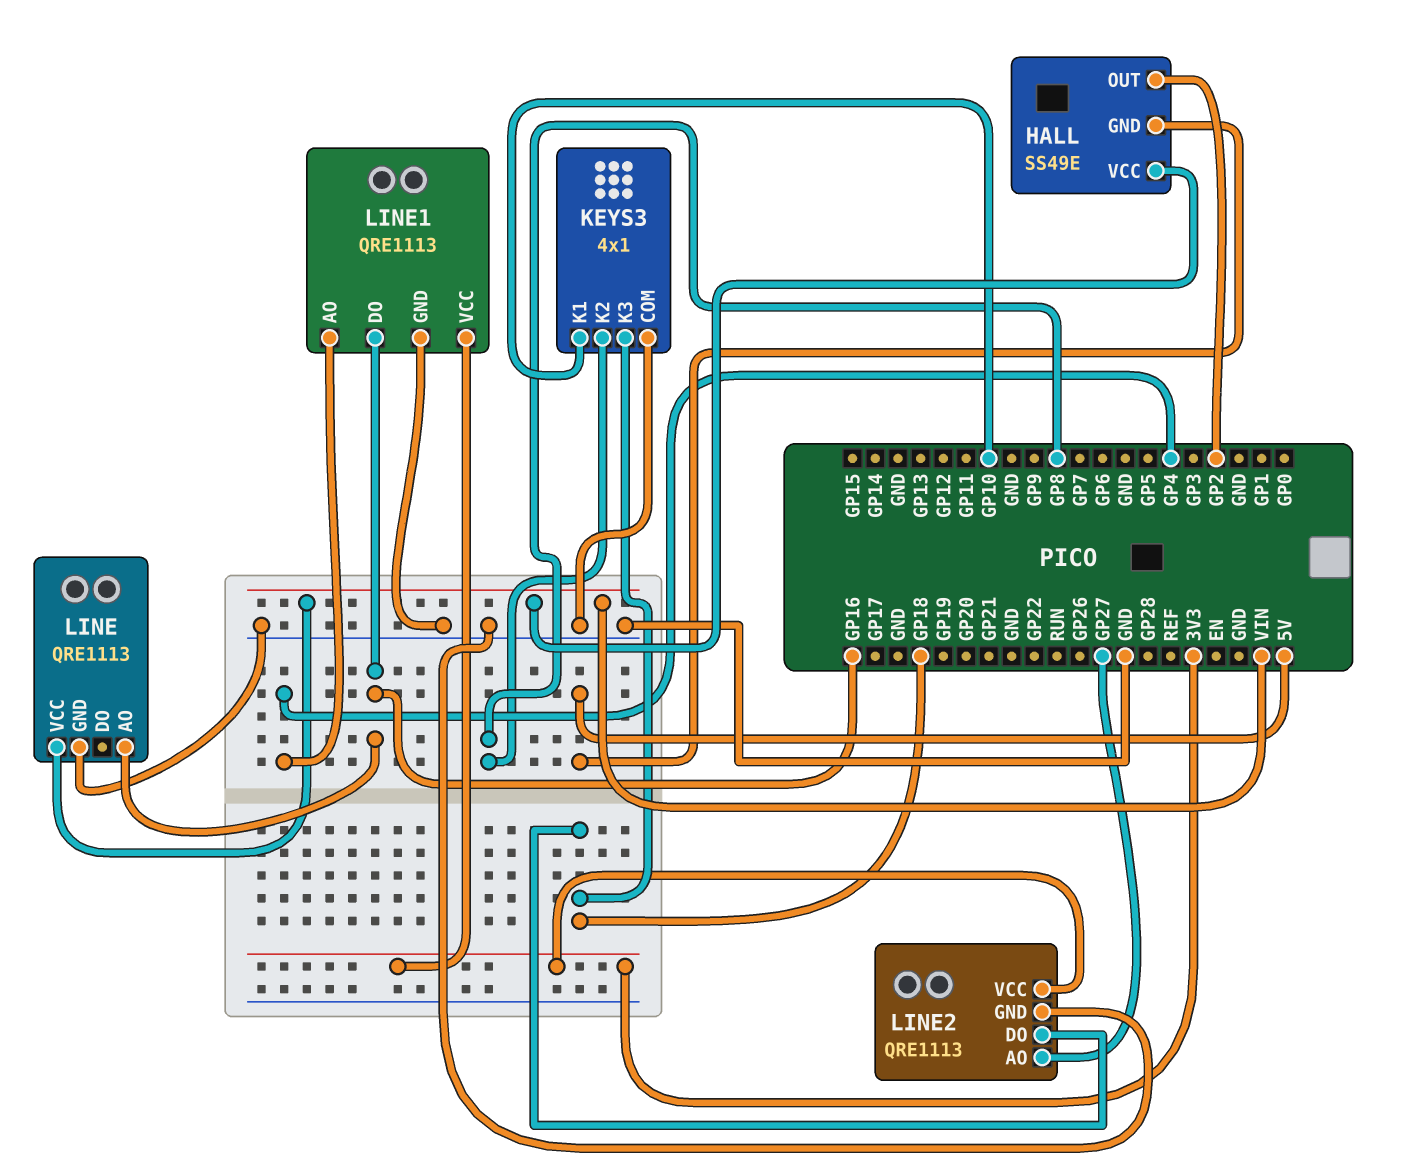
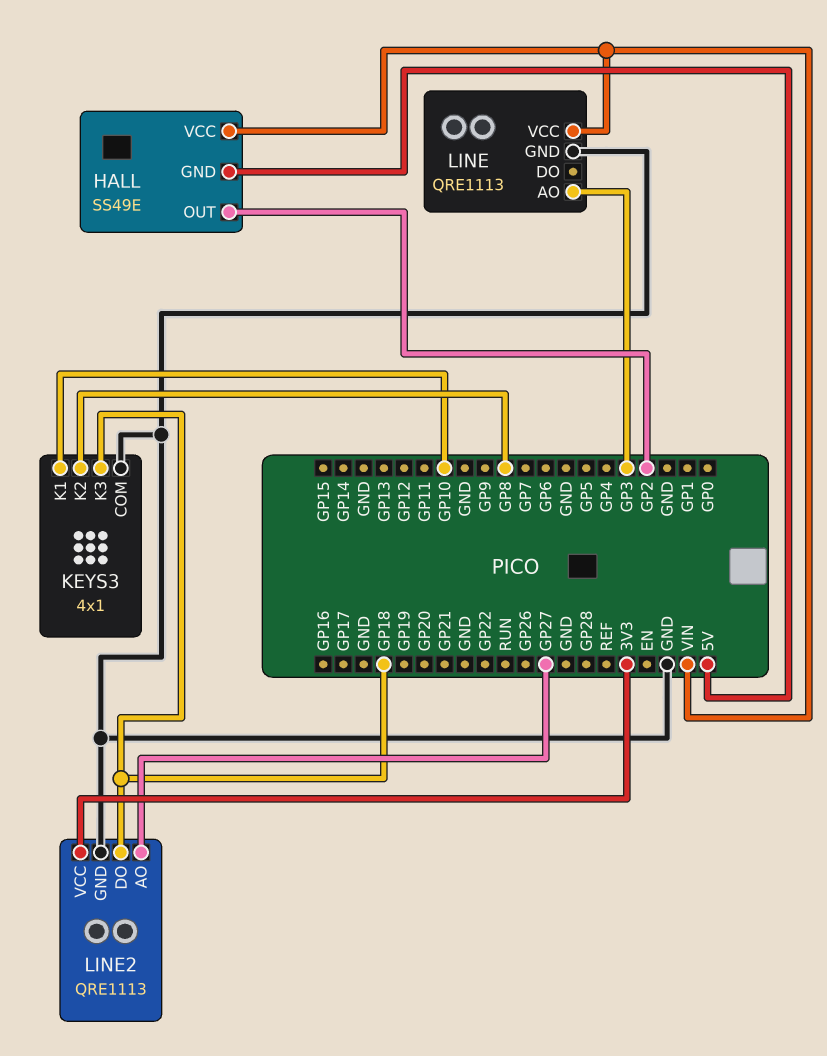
LINE pin AO: GP16 -> GP3
LINE1: QRE1113 -> none
LINE1 pin AO: GP4 -> none
LINE1 pin DO: GP16 -> none
LINE1 pin GND: GND -> none
LINE1 pin VCC: 3V3 -> none

